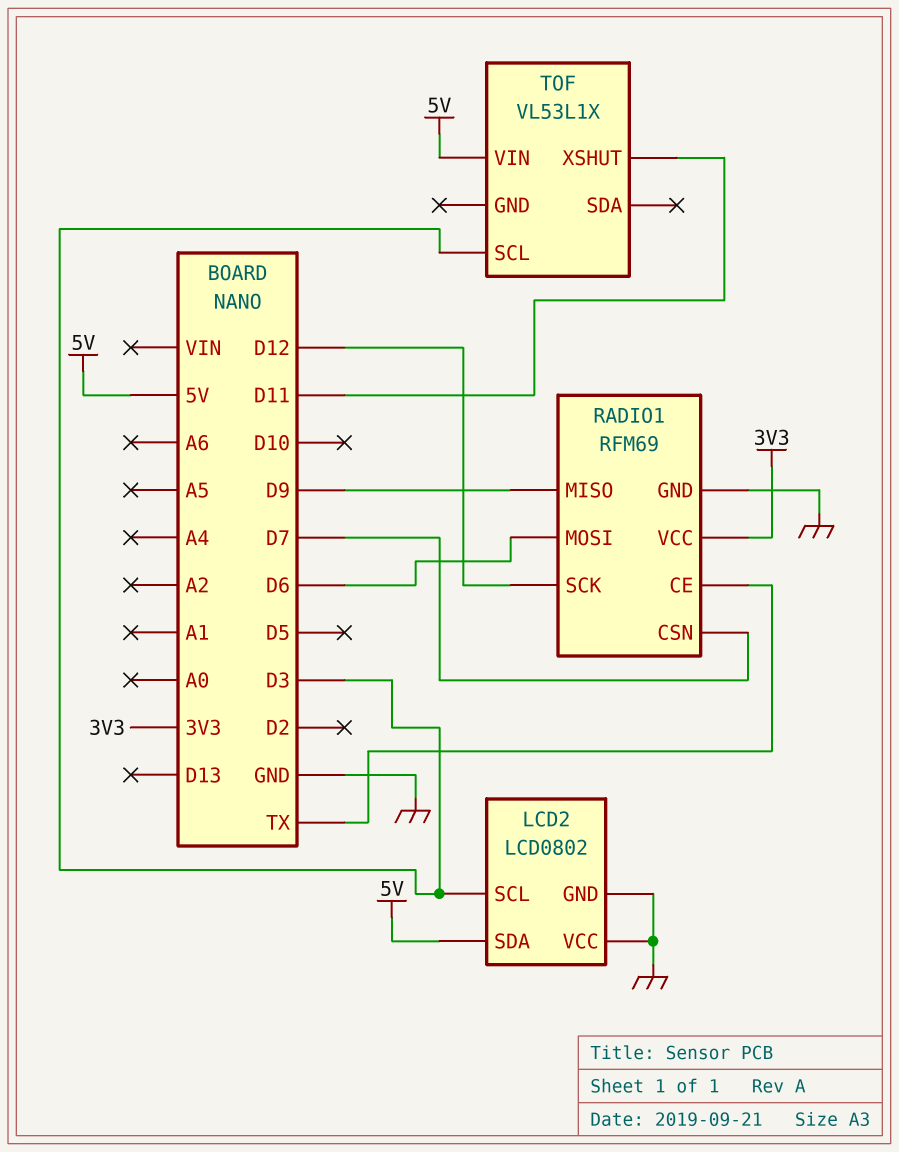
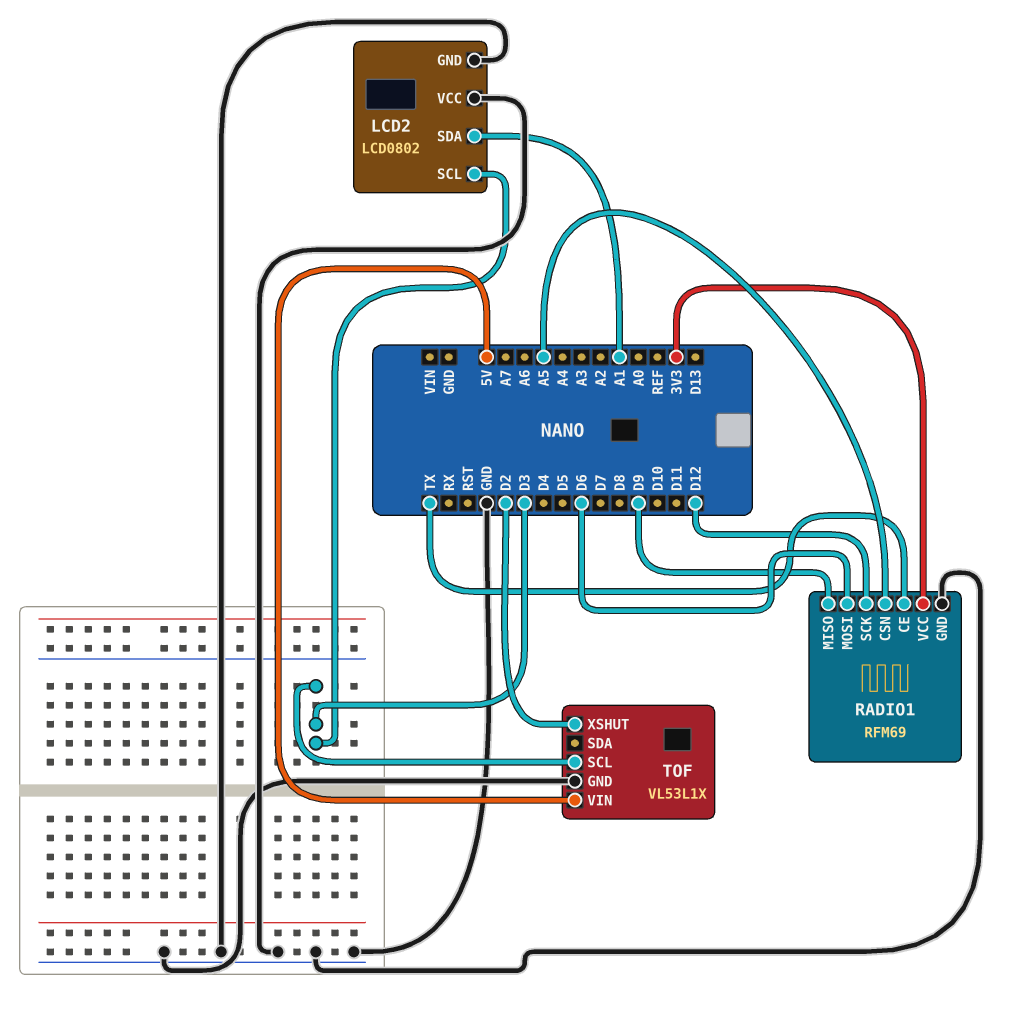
LCD2 pin SDA: 5V -> A1
RADIO1 pin CSN: D7 -> A5
TOF pin GND: none -> GND
TOF pin XSHUT: D11 -> D2

